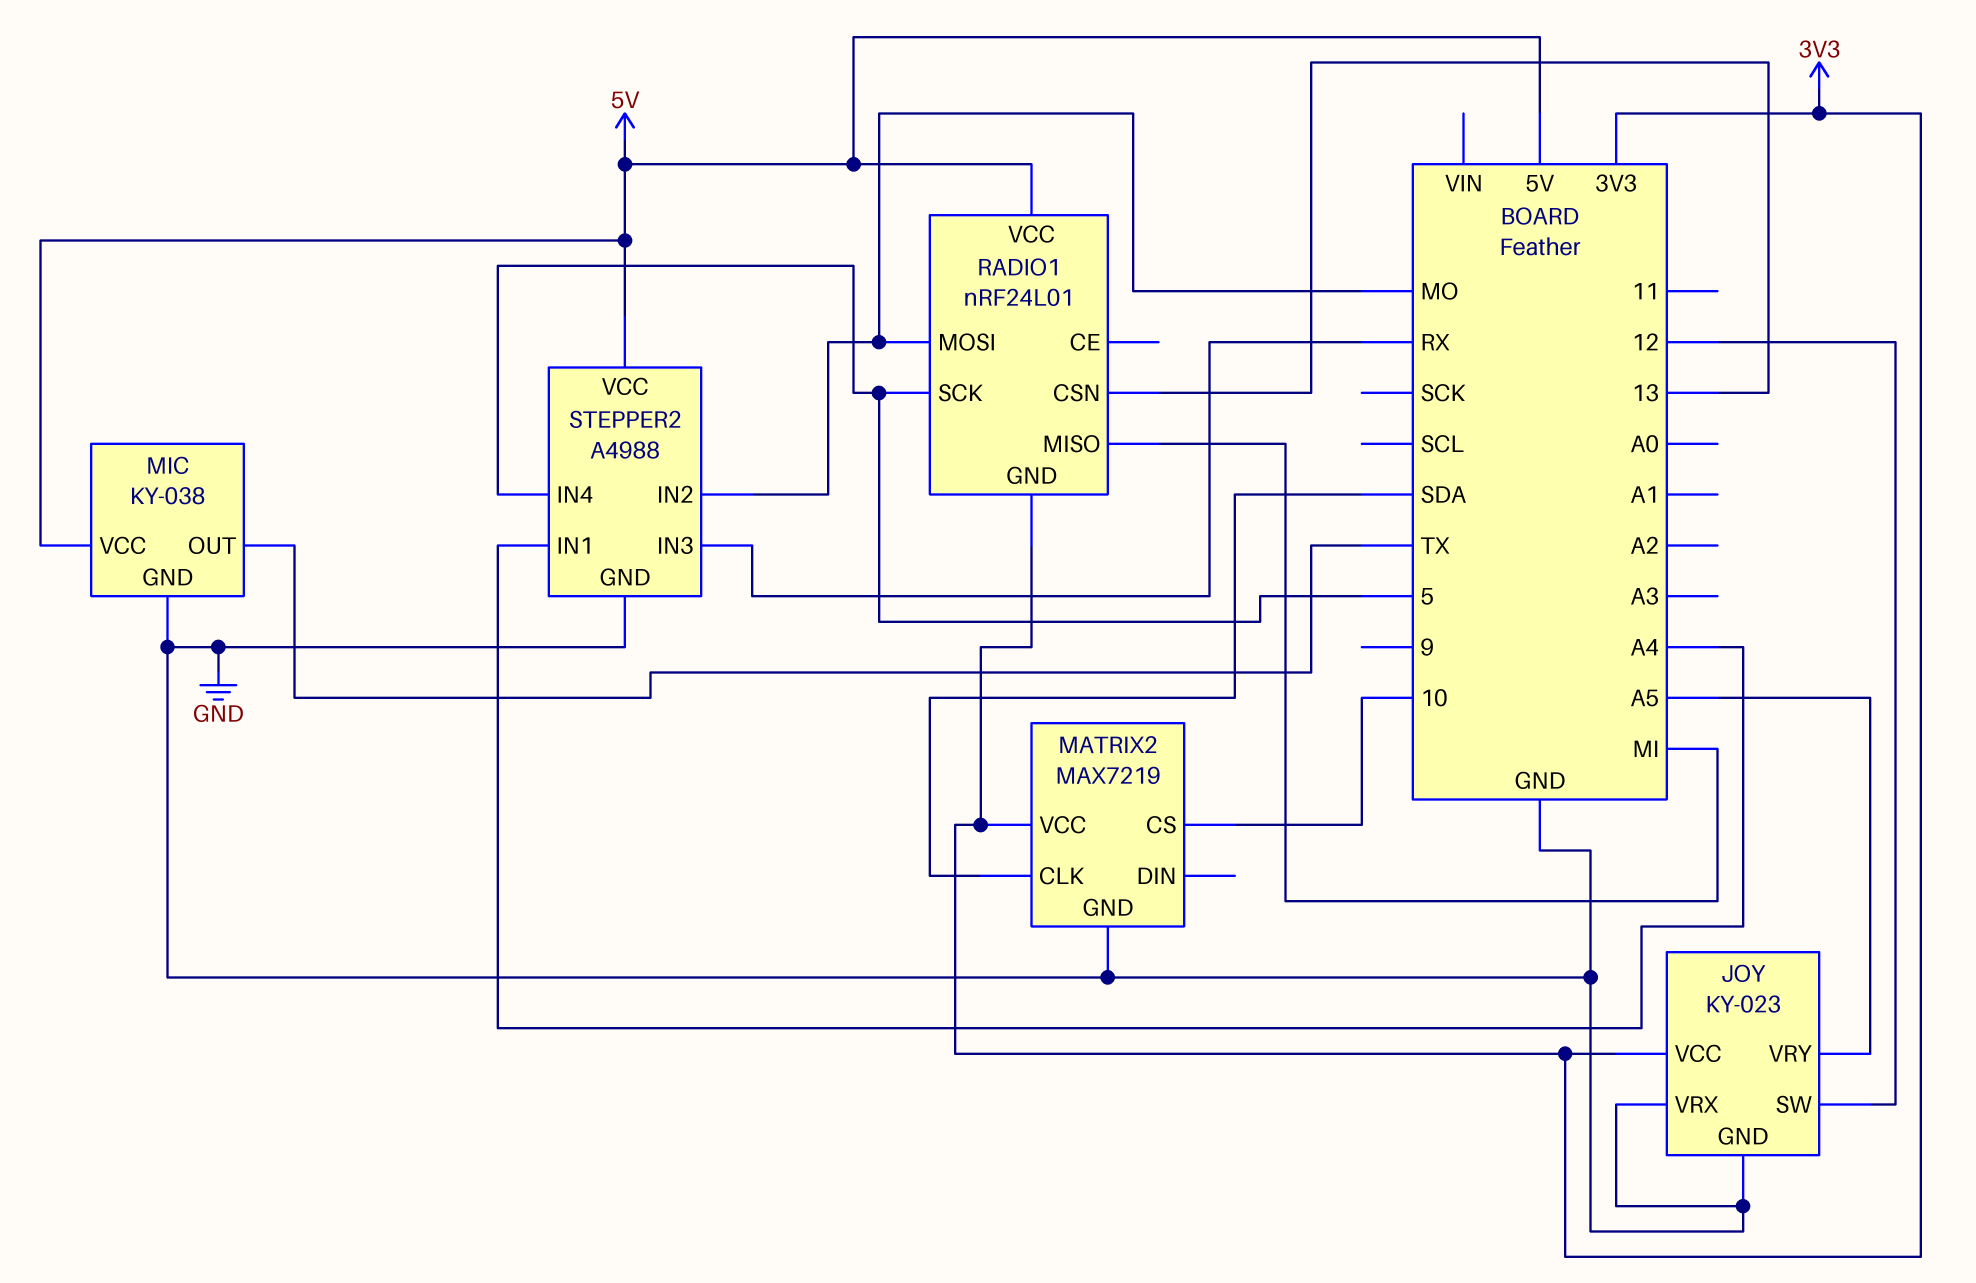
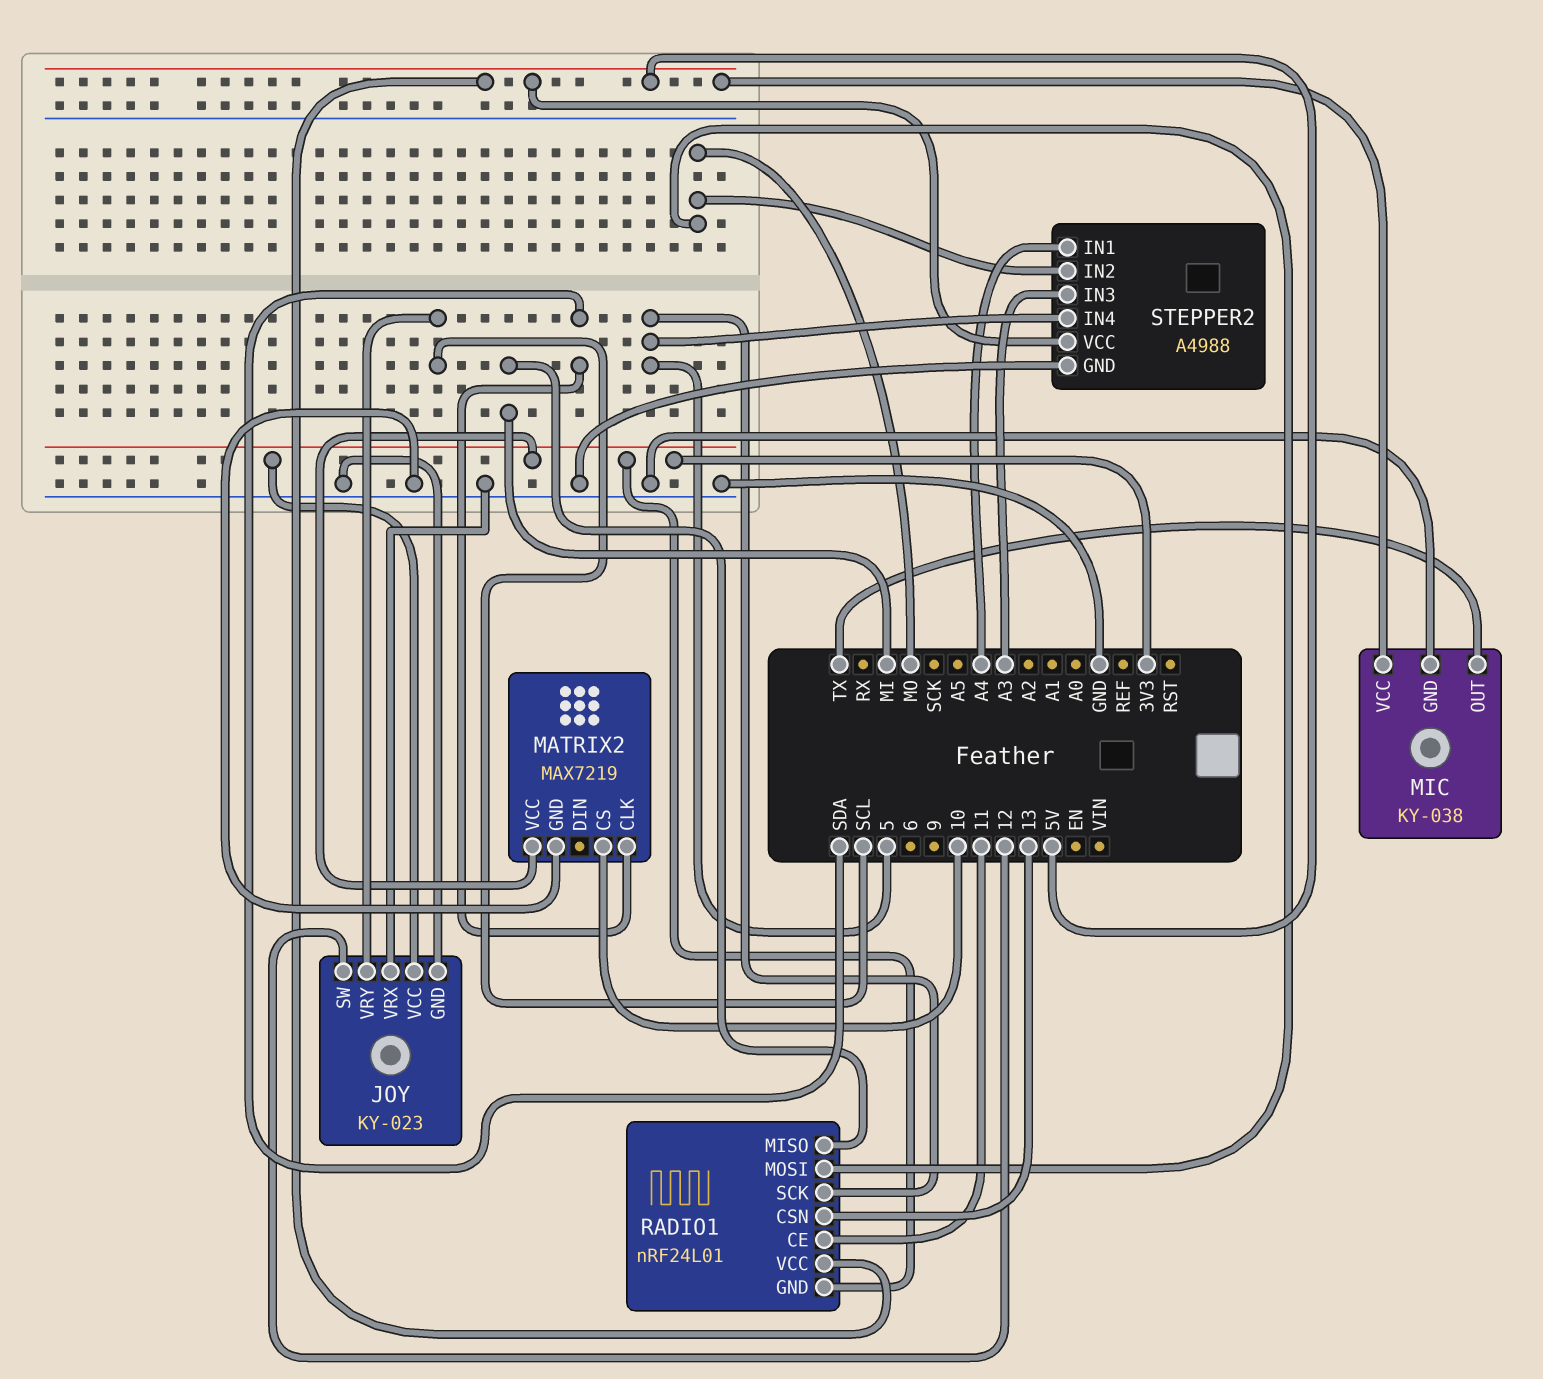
JOY pin VRY: A5 -> SCL
RADIO1 pin CE: none -> 11
STEPPER2 pin IN3: RX -> A3

